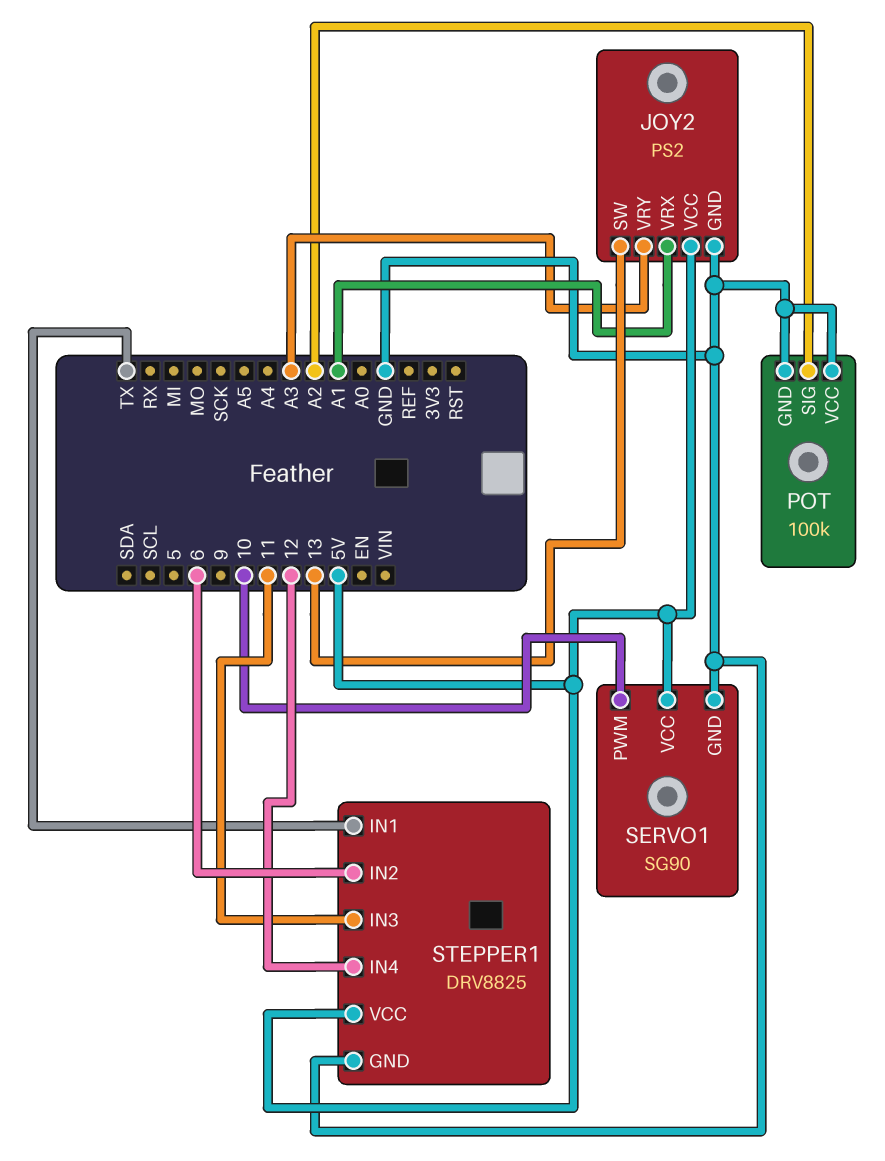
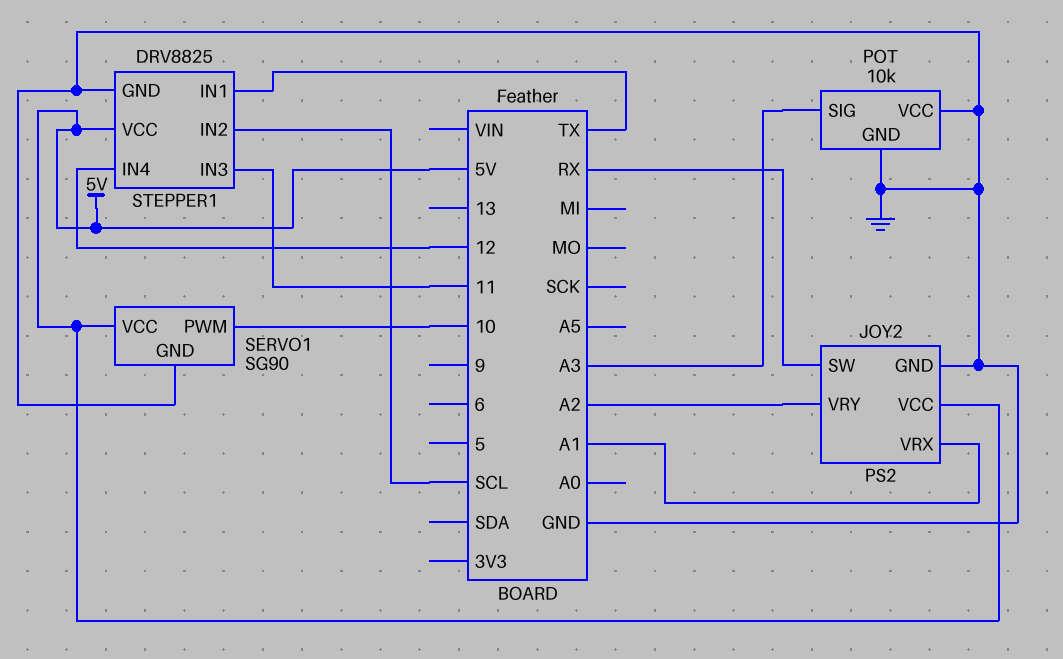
JOY2 pin SW: 13 -> RX
JOY2 pin VRY: A3 -> A2
POT: 100k -> 10k
POT pin SIG: A2 -> A3
STEPPER1 pin IN2: 6 -> SCL

